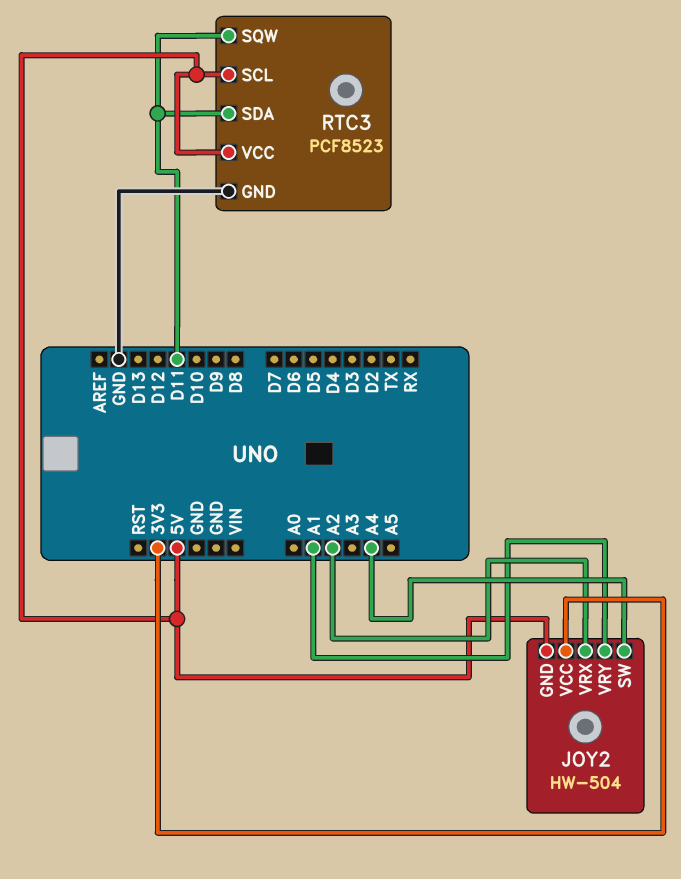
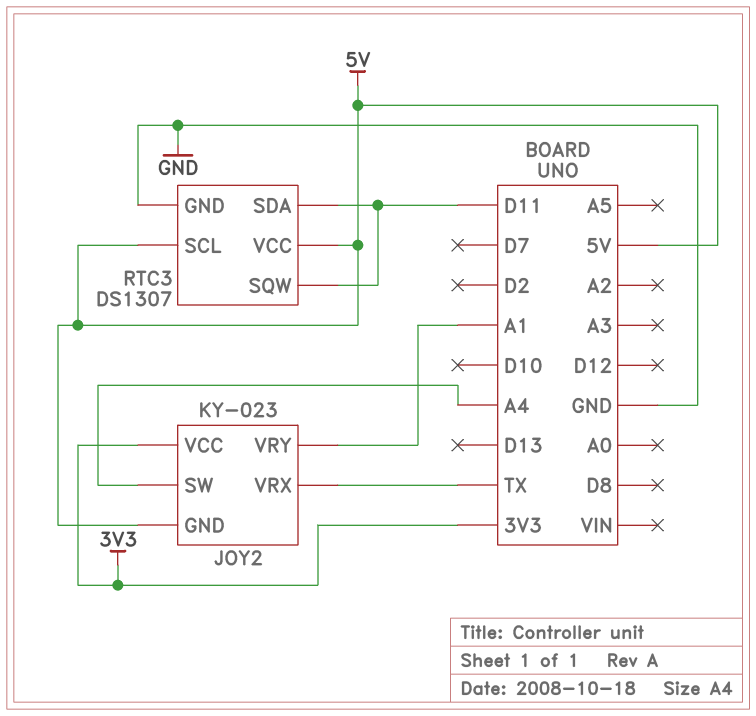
JOY2: HW-504 -> KY-023
JOY2 pin VRX: A2 -> TX
RTC3: PCF8523 -> DS1307

